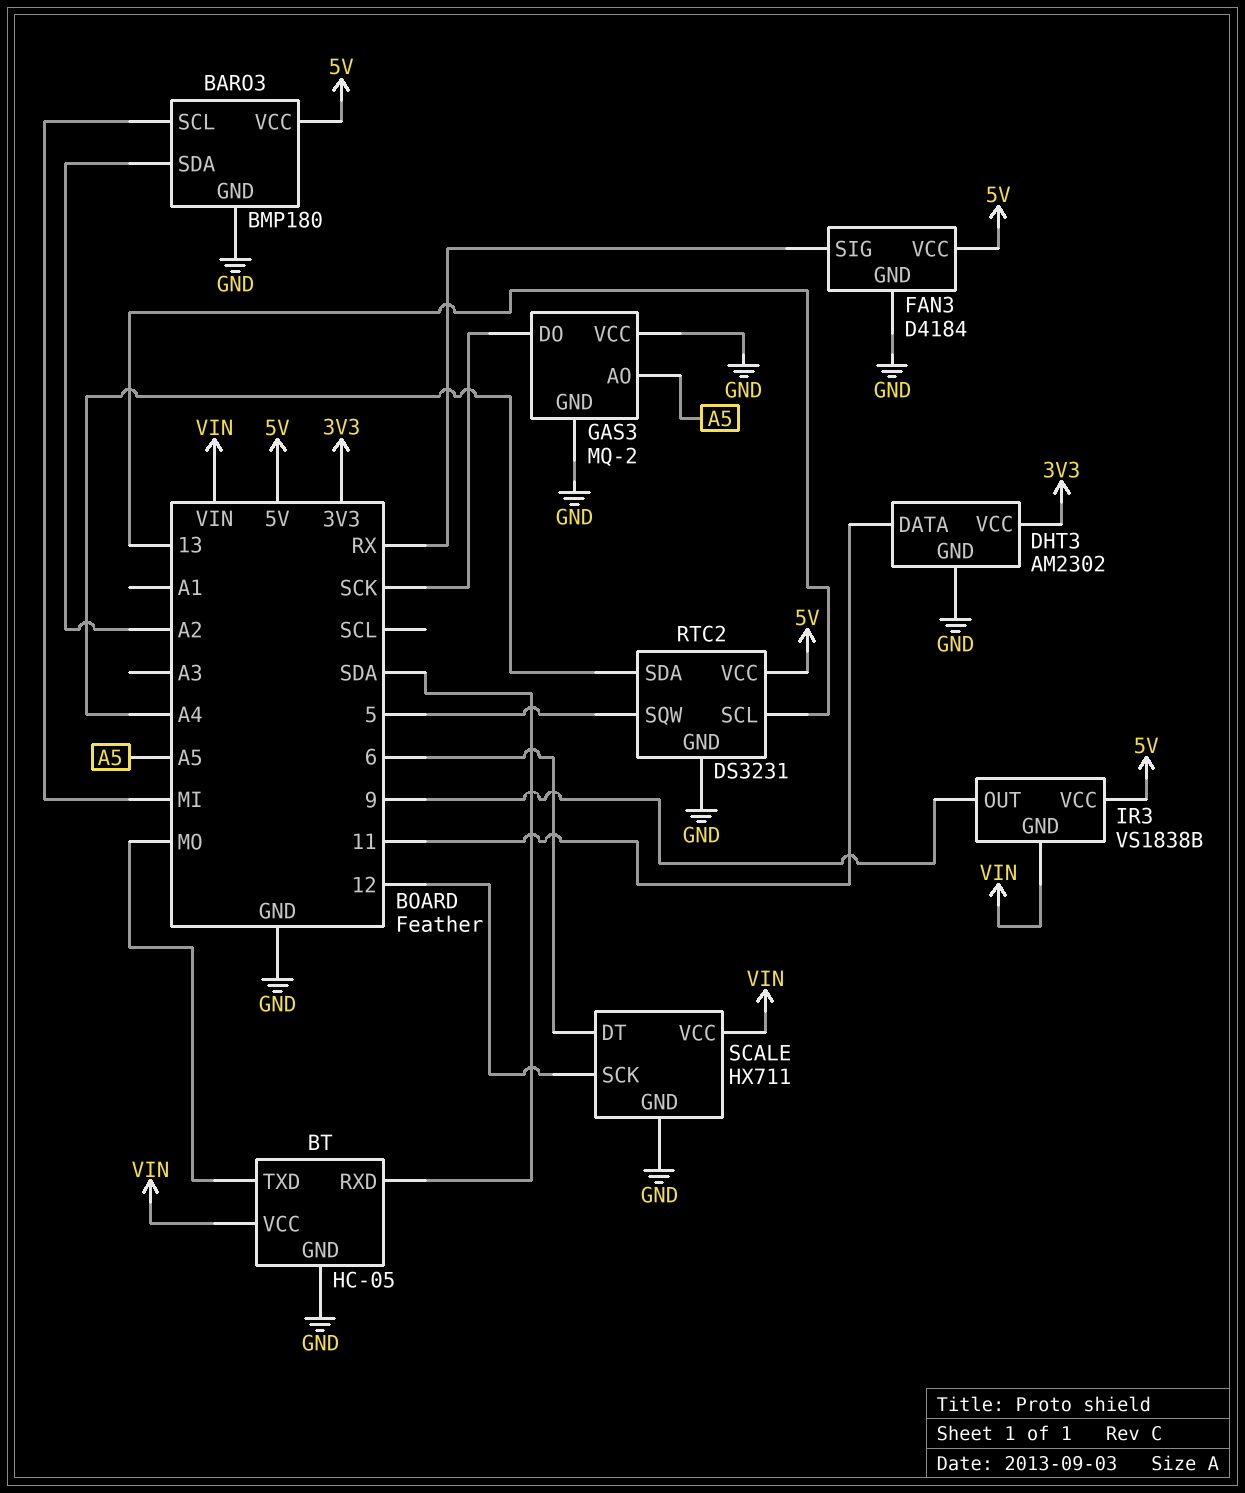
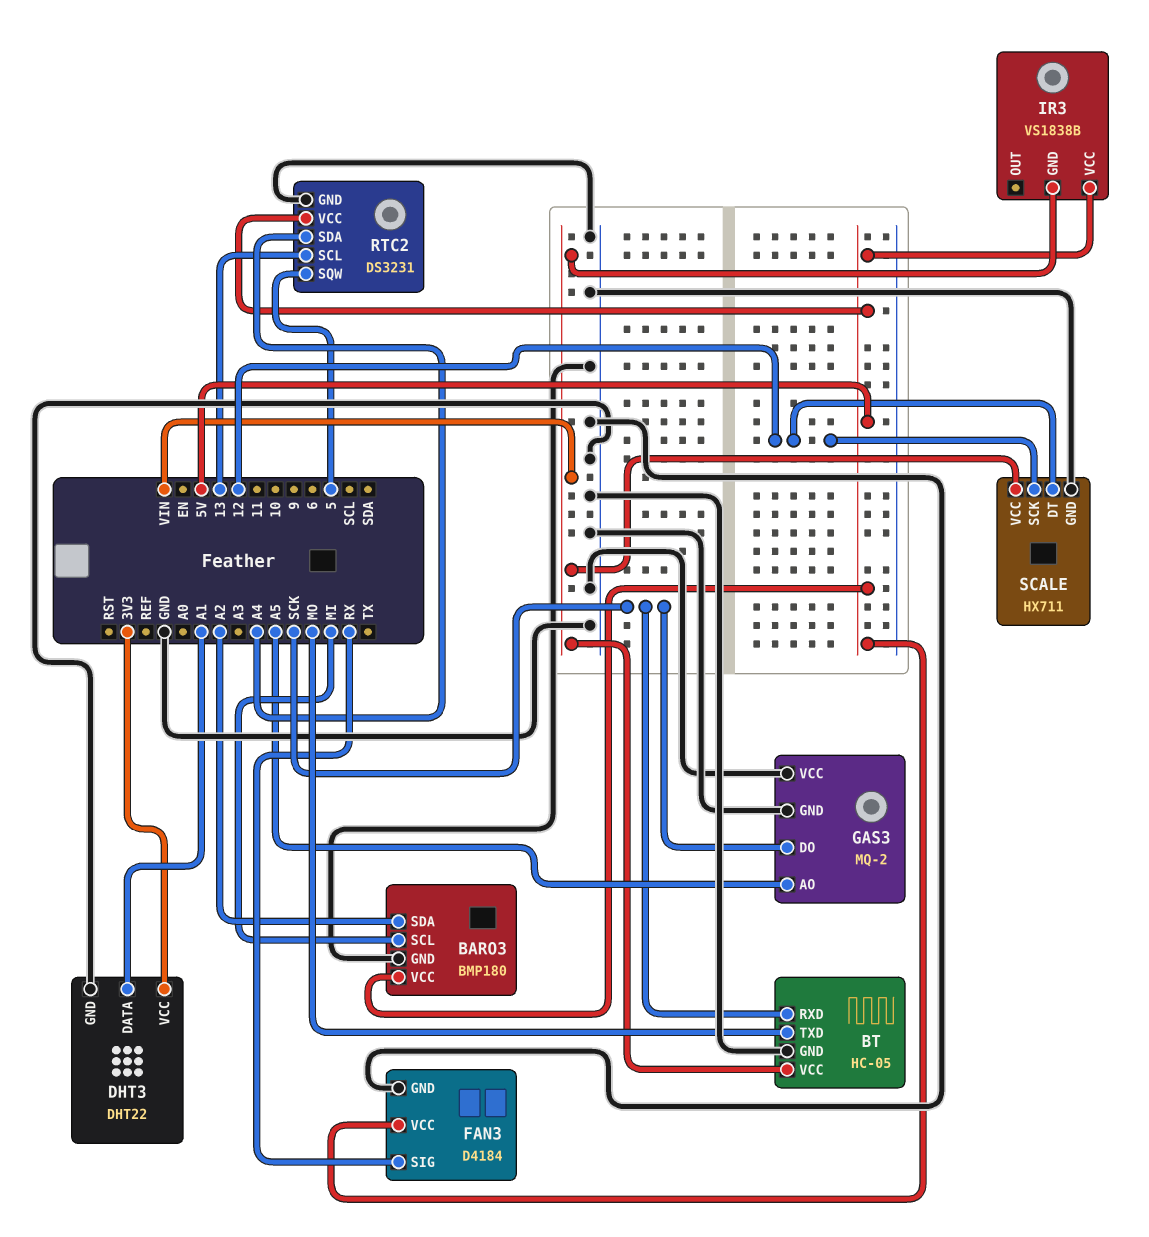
BT pin RXD: SDA -> SCK
DHT3: AM2302 -> DHT22
DHT3 pin DATA: 11 -> A1
IR3 pin OUT: 9 -> none
SCALE pin DT: 6 -> 12

